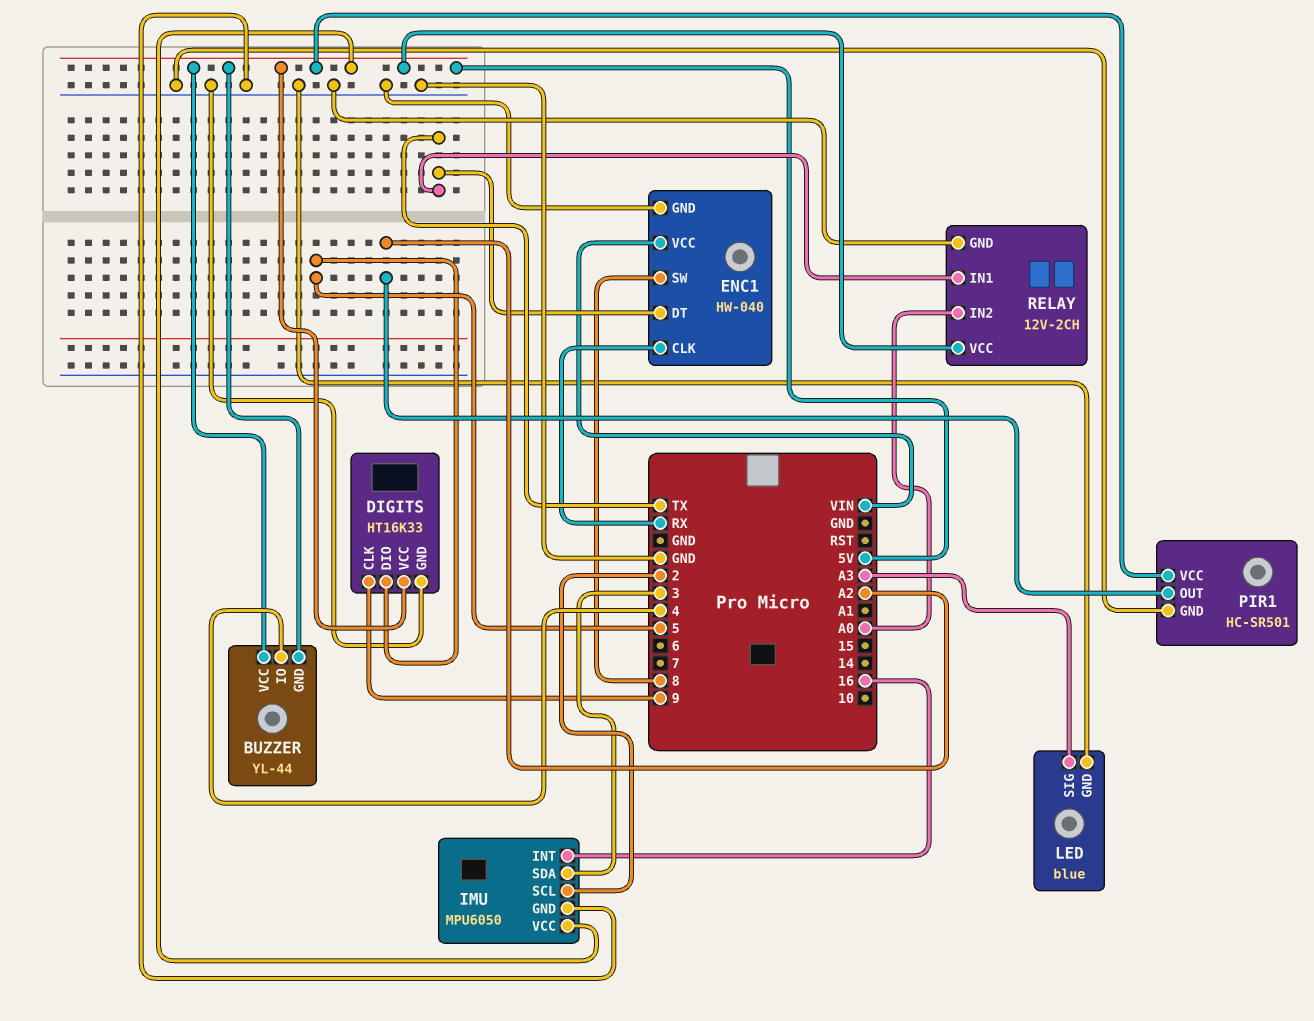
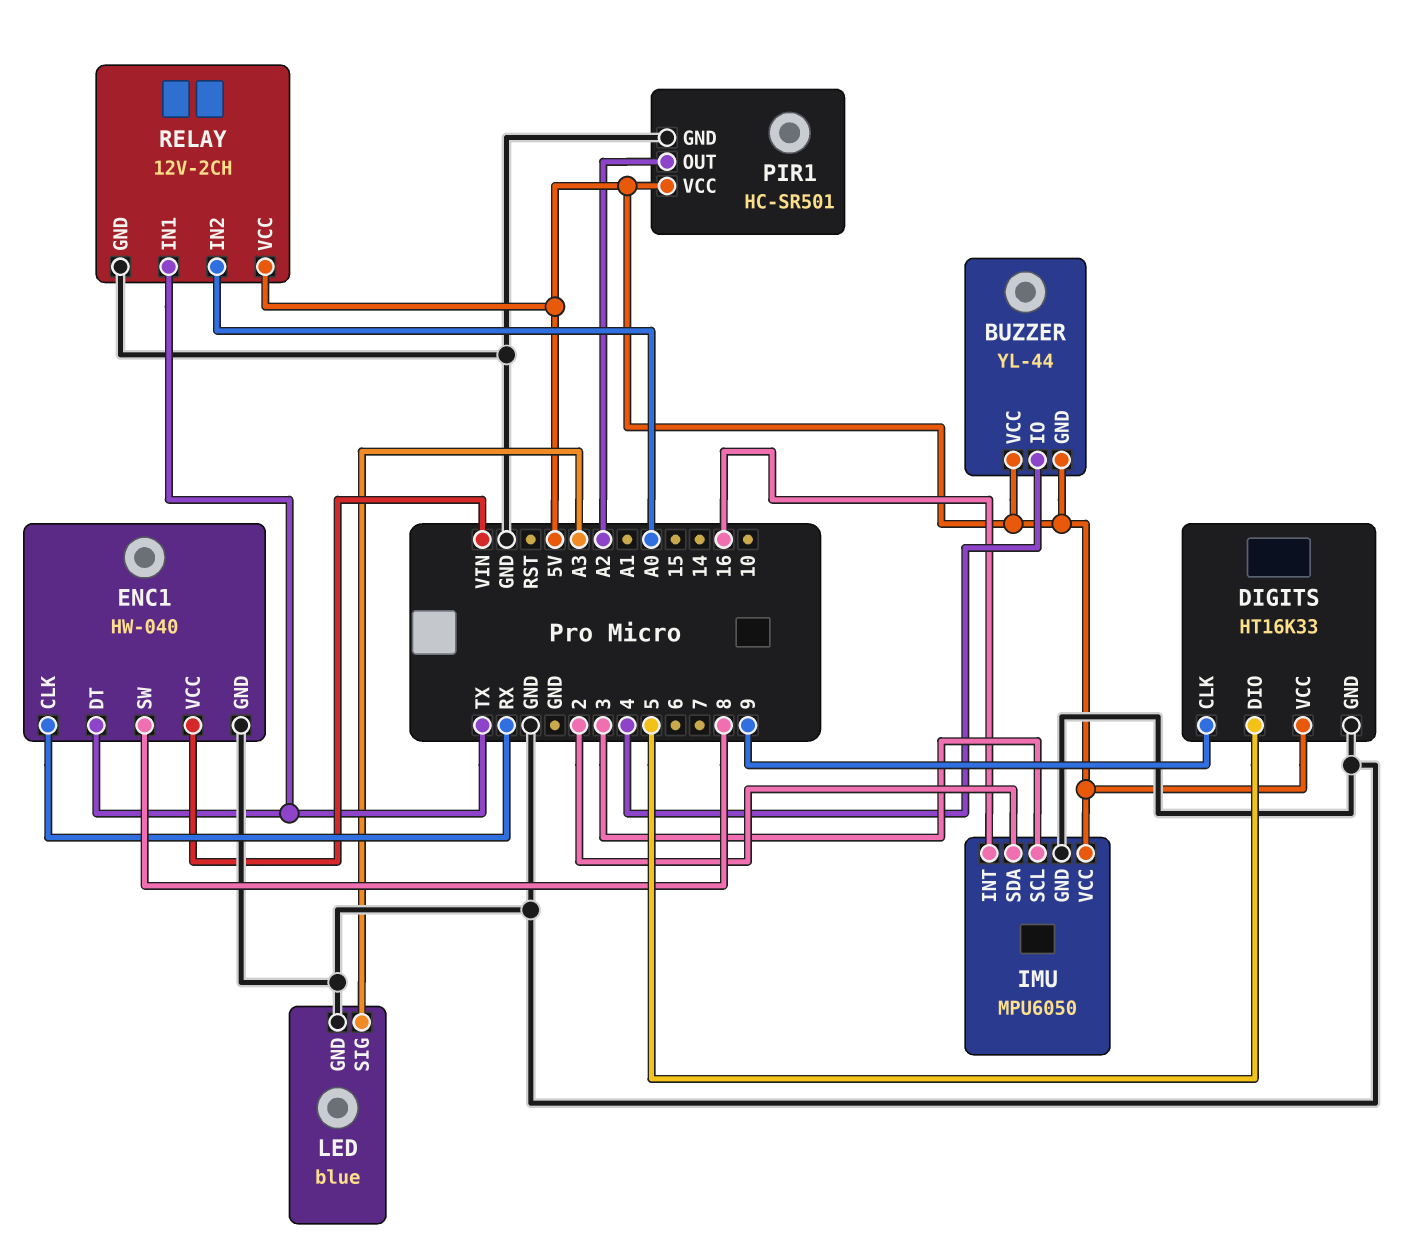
IMU pin SCL: 2 -> 3
IMU pin SDA: 3 -> 2

